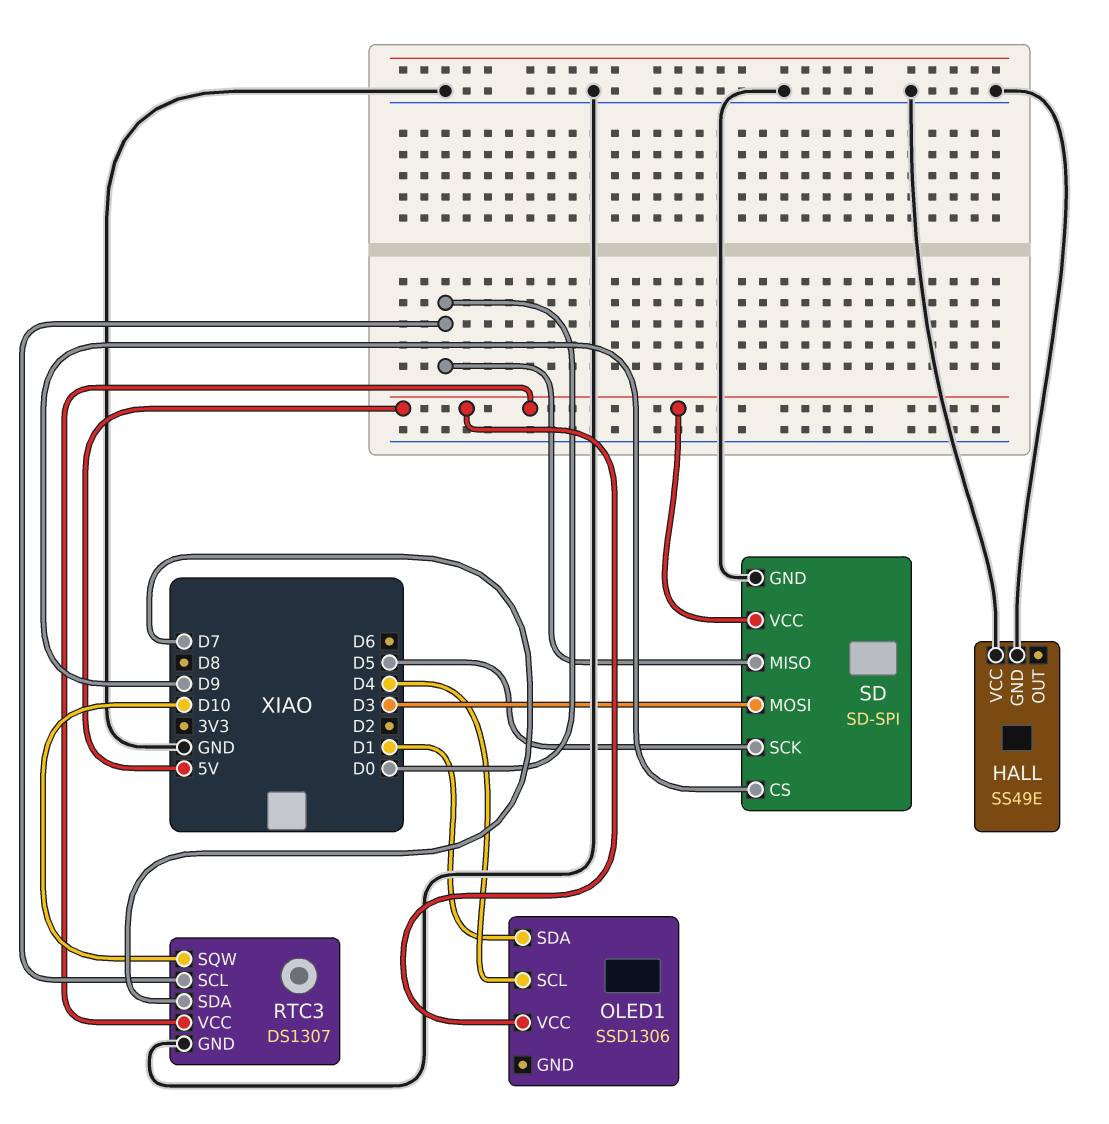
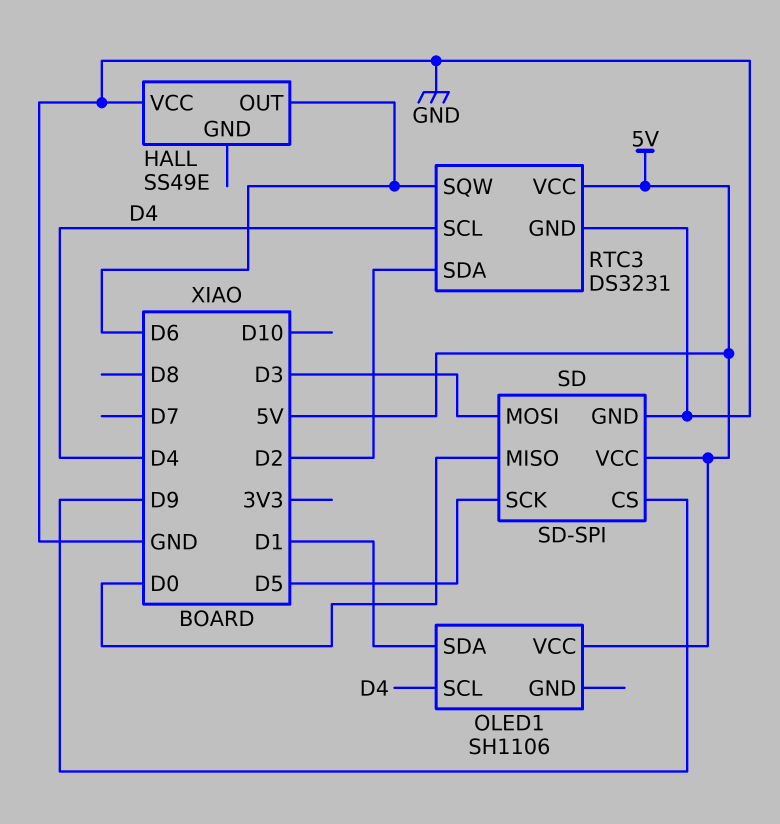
HALL pin GND: GND -> none
HALL pin OUT: none -> D6
OLED1: SSD1306 -> SH1106
RTC3: DS1307 -> DS3231
RTC3 pin SCL: D0 -> D4
RTC3 pin SDA: D7 -> D2
RTC3 pin SQW: D10 -> D6

